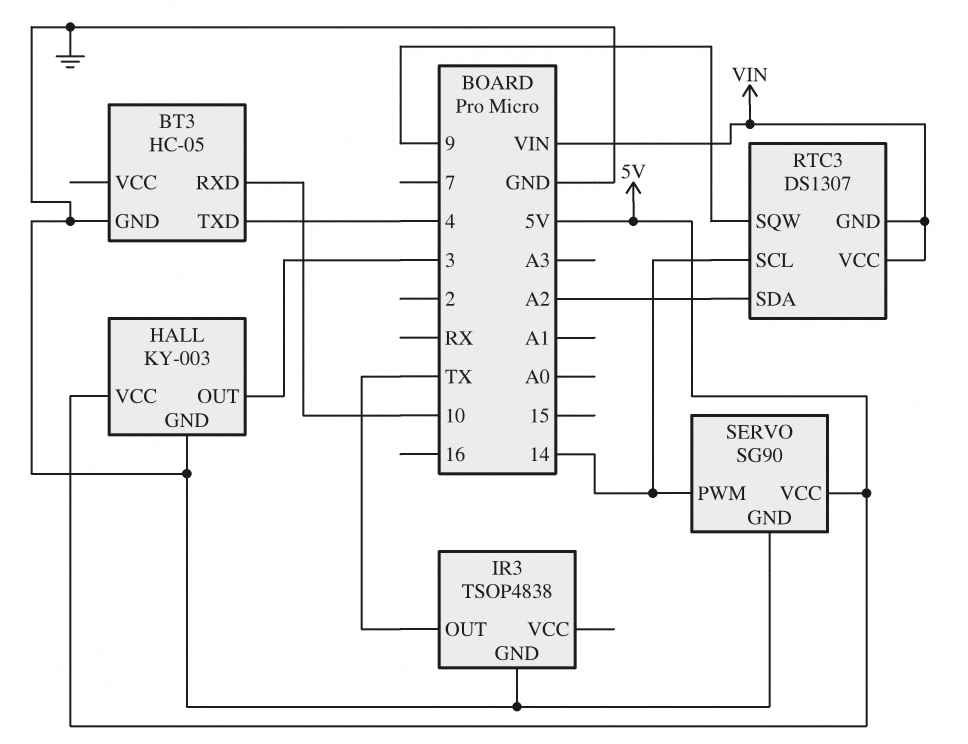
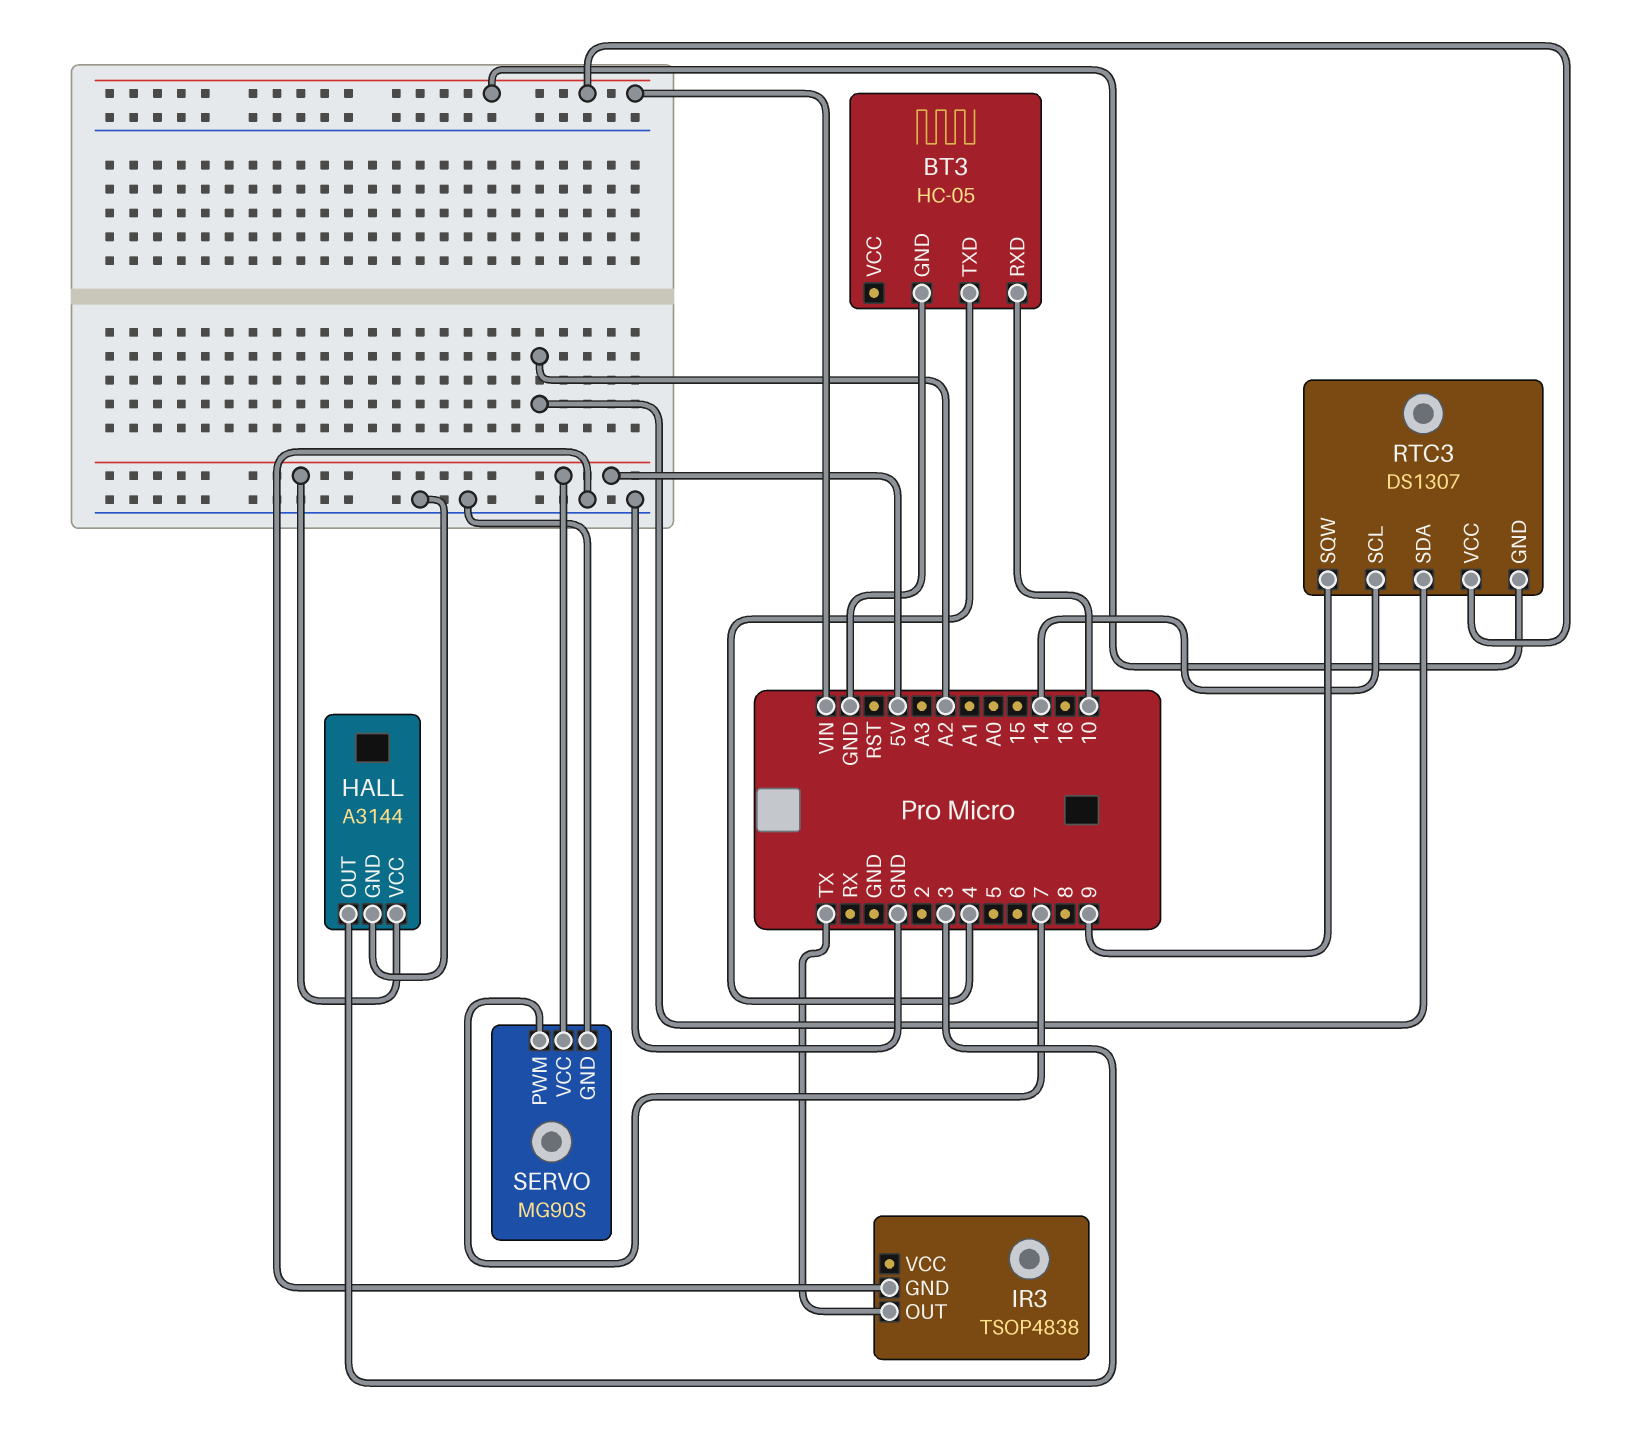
HALL: KY-003 -> A3144
SERVO: SG90 -> MG90S
SERVO pin PWM: 14 -> 7

